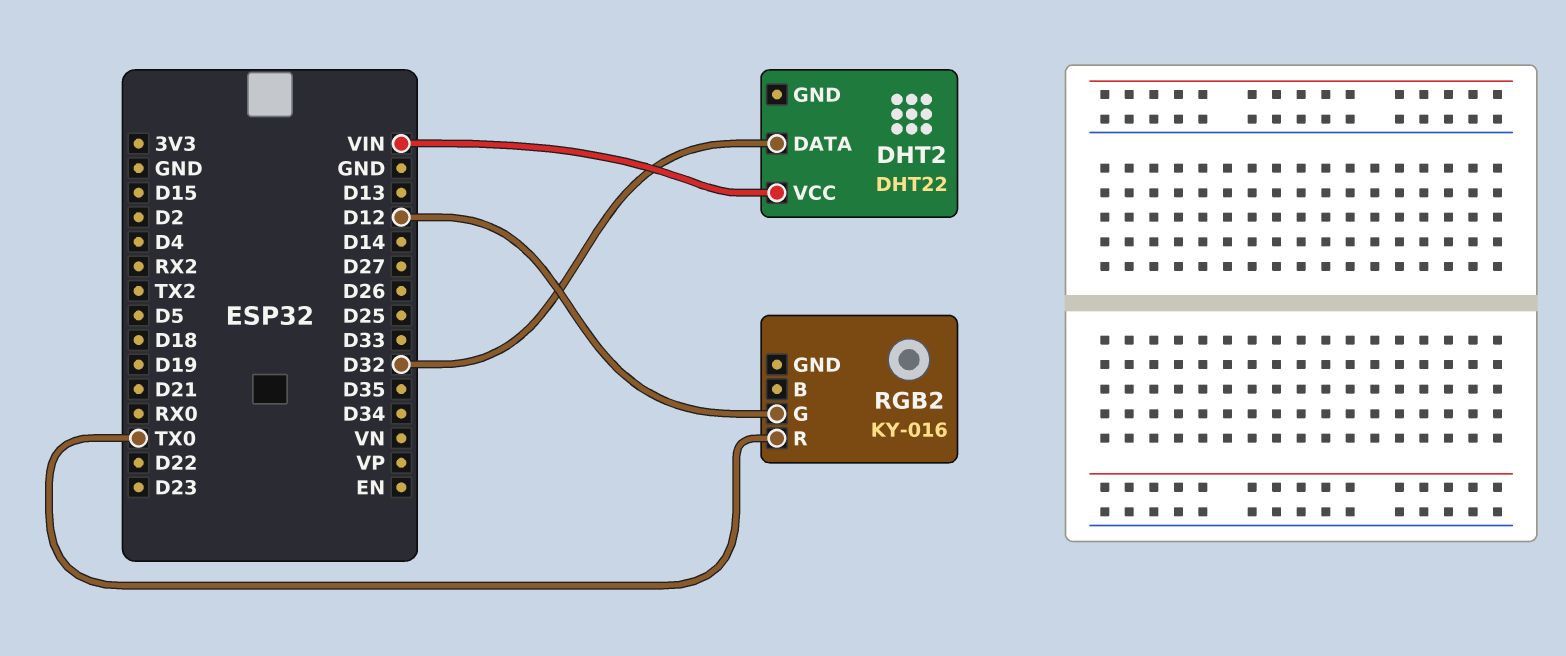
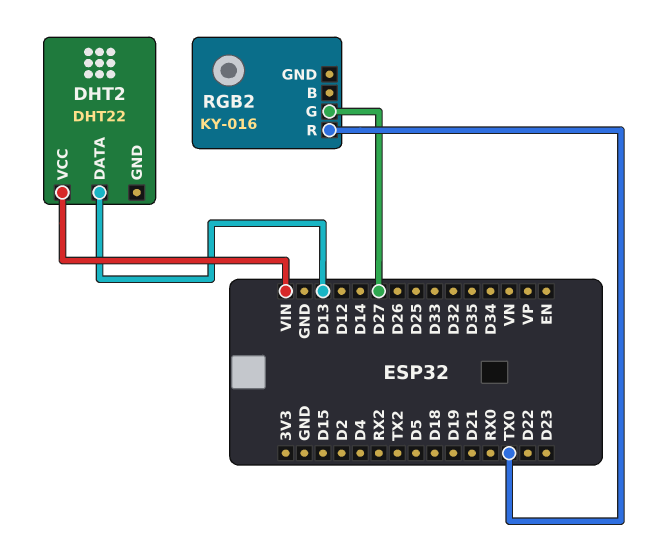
DHT2 pin DATA: D32 -> D13
RGB2 pin G: D12 -> D27

